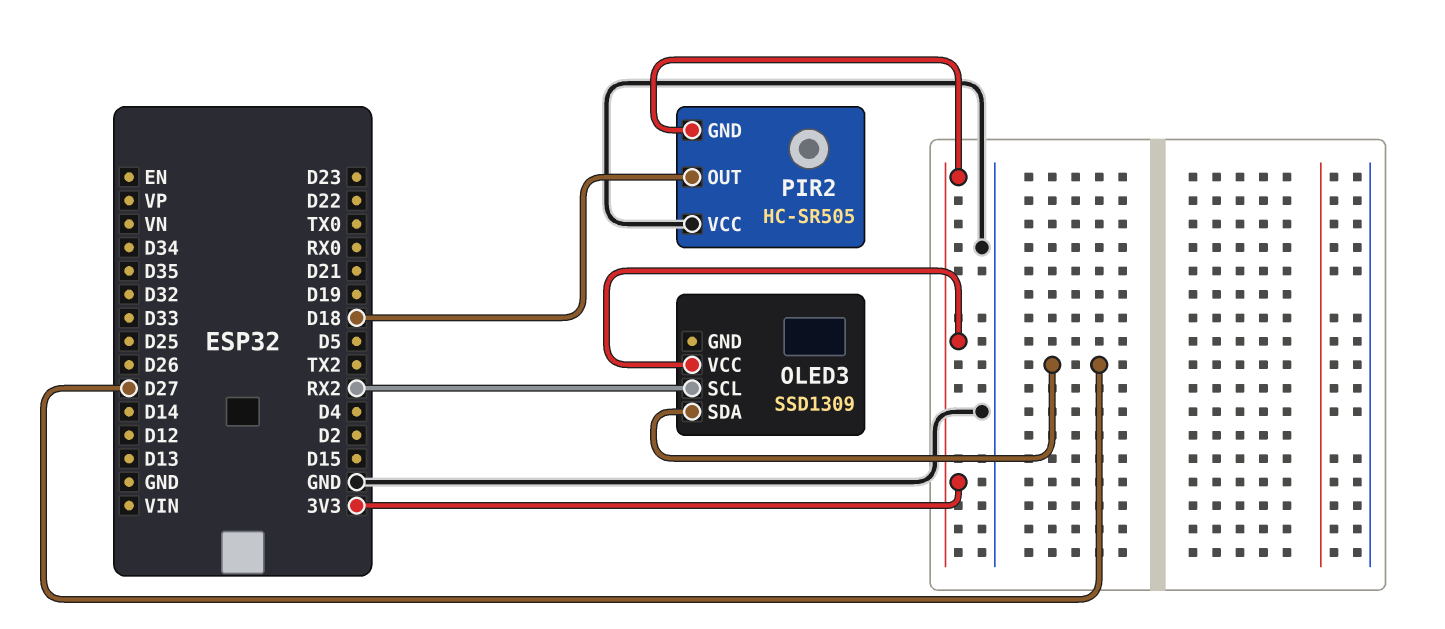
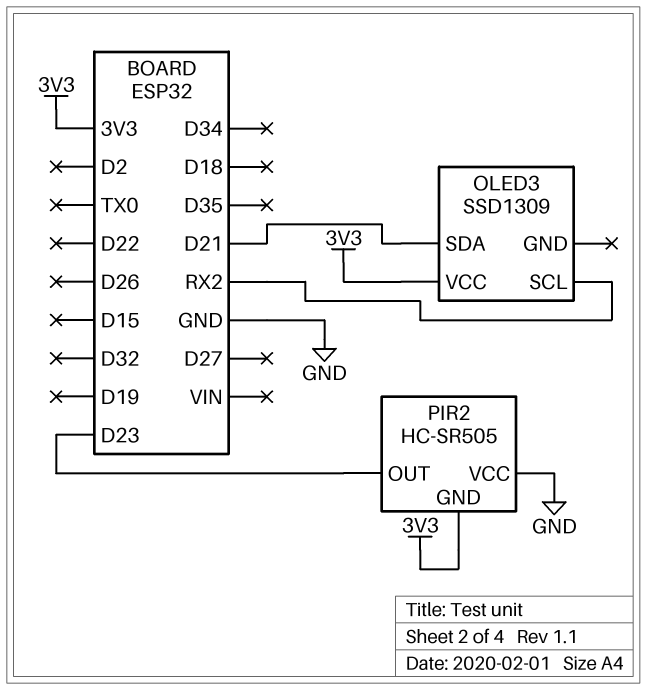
OLED3 pin SDA: D27 -> D21
PIR2 pin OUT: D18 -> D23

